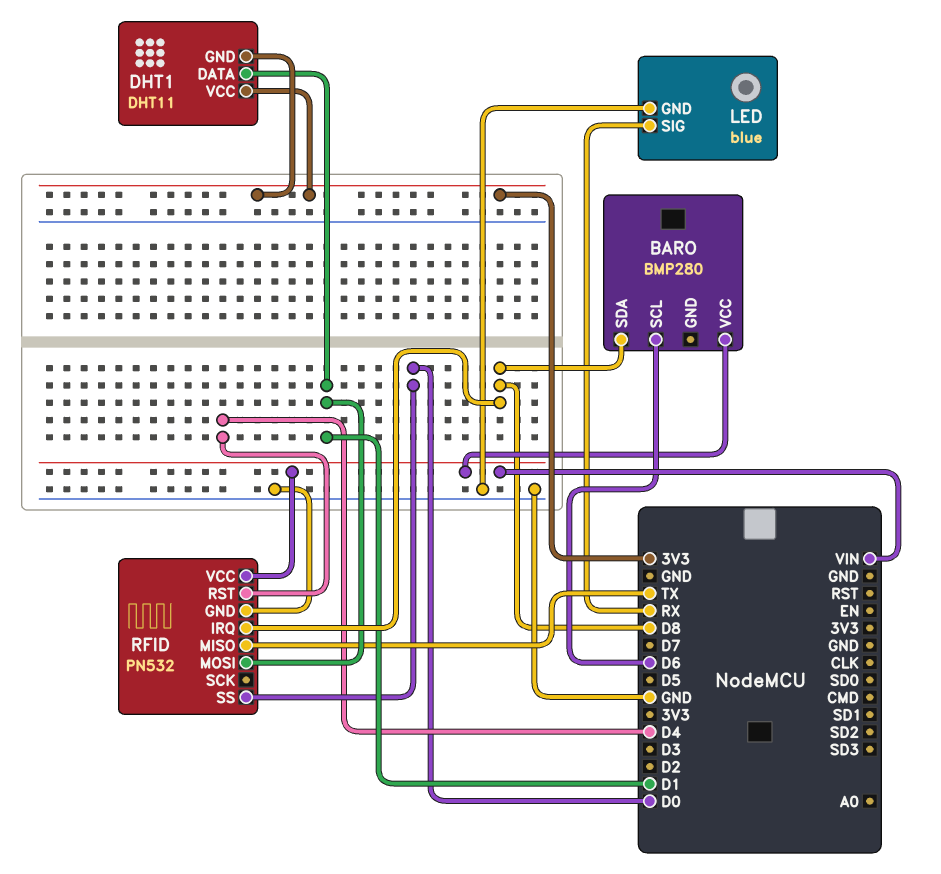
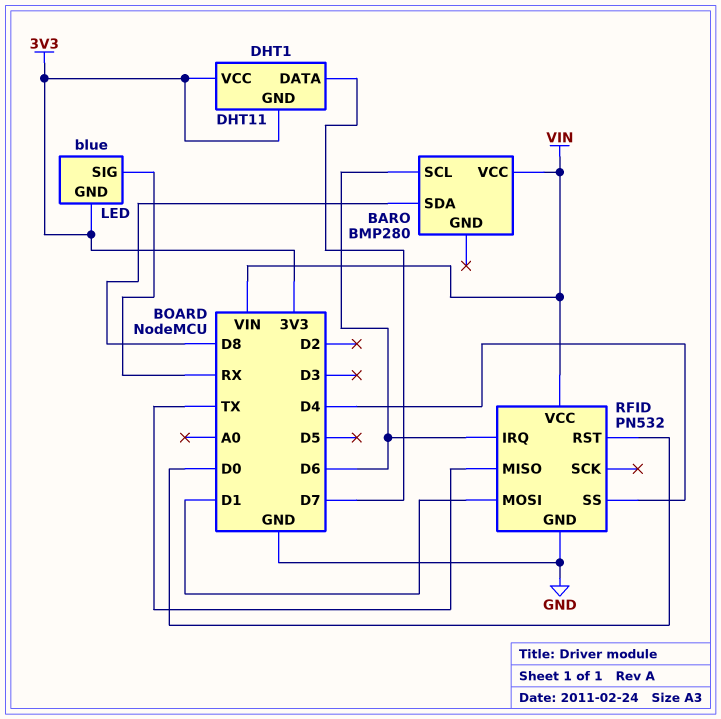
DHT1 pin DATA: D1 -> D7
LED pin GND: GND -> 3V3
RFID pin IRQ: D8 -> D6
RFID pin RST: D4 -> D0
RFID pin SS: D0 -> D4

